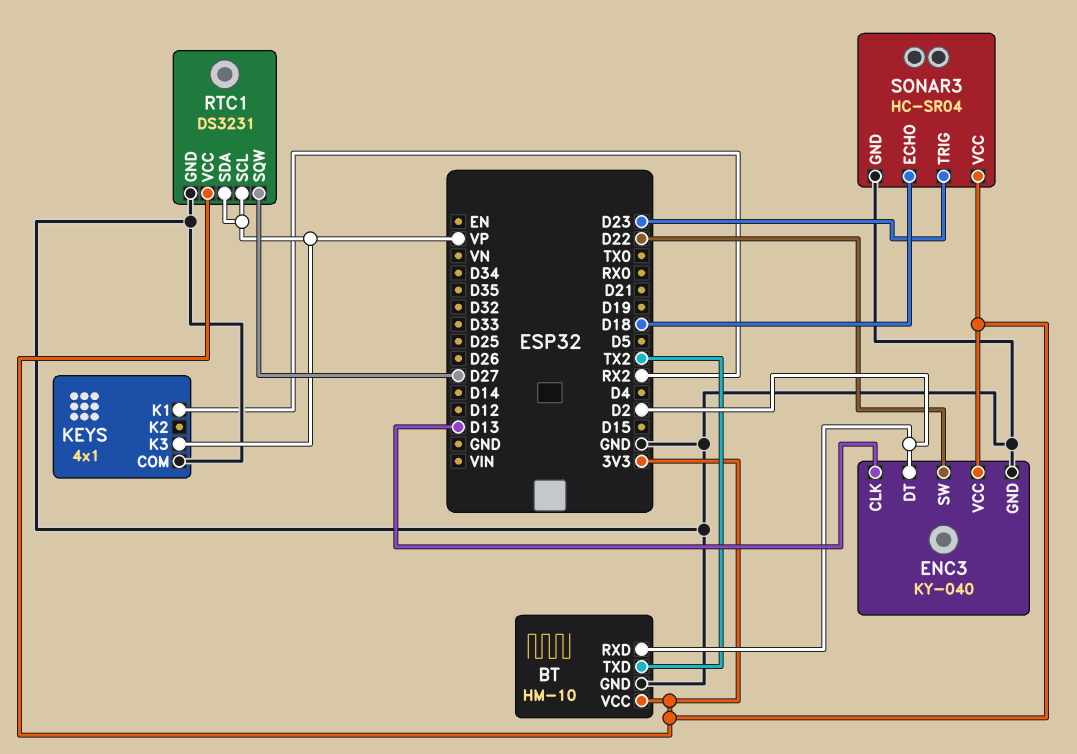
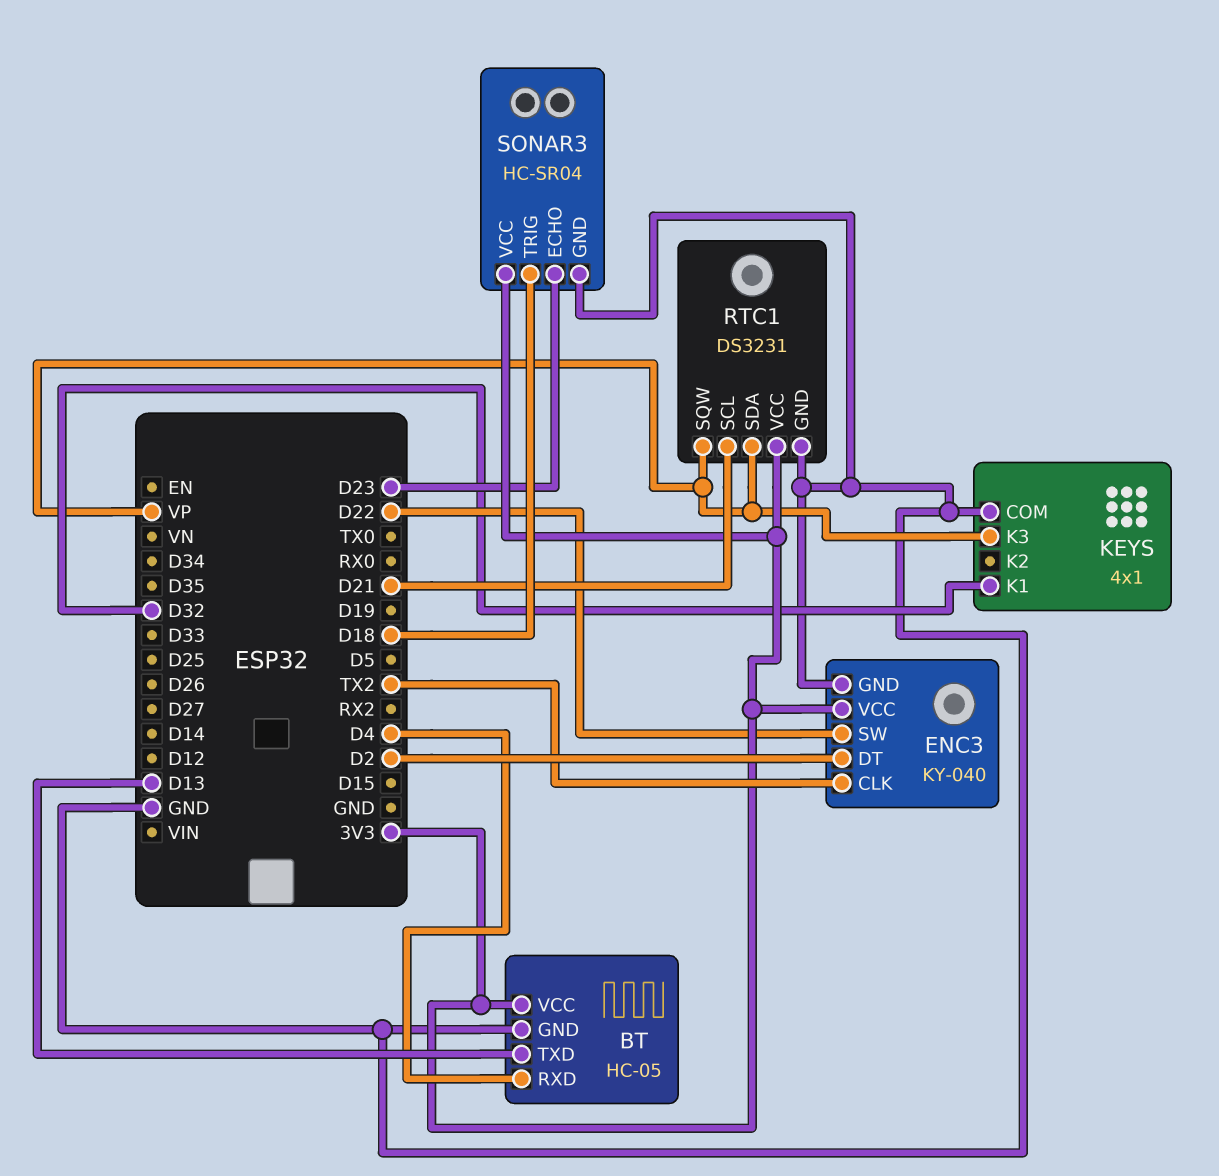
BT: HM-10 -> HC-05
BT pin RXD: D2 -> D4
BT pin TXD: TX2 -> D13
ENC3 pin CLK: D13 -> TX2
KEYS pin K1: RX2 -> D32
RTC1 pin SCL: VP -> D21
RTC1 pin SQW: D27 -> VP
SONAR3 pin ECHO: D18 -> D23
SONAR3 pin TRIG: D23 -> D18

